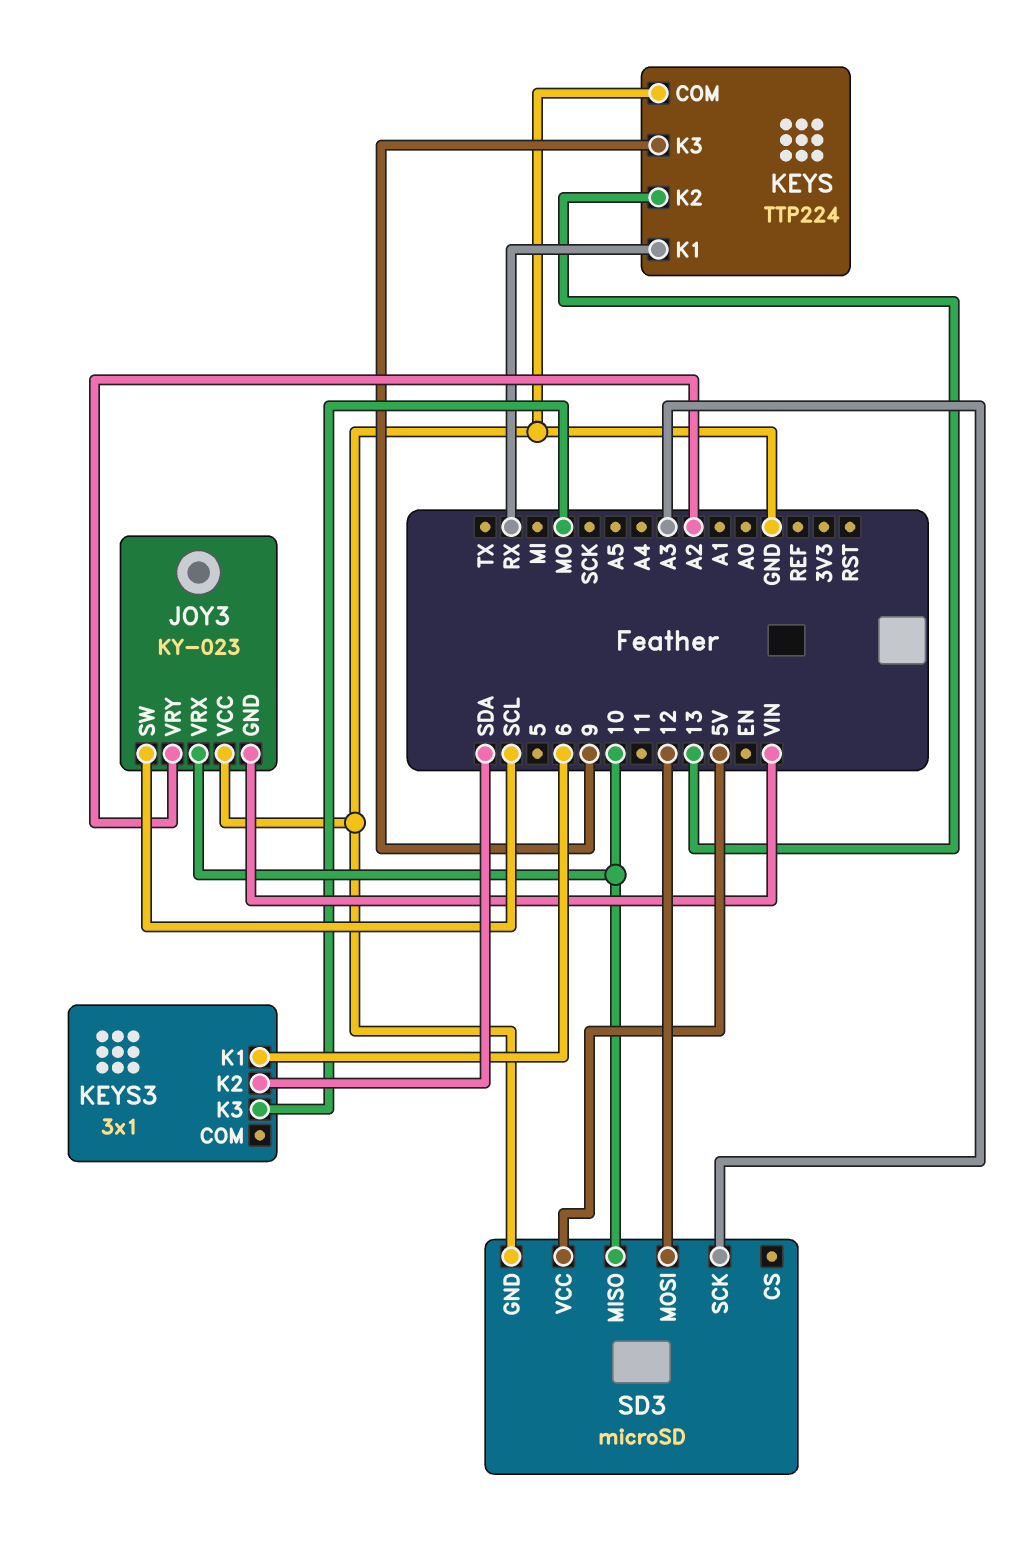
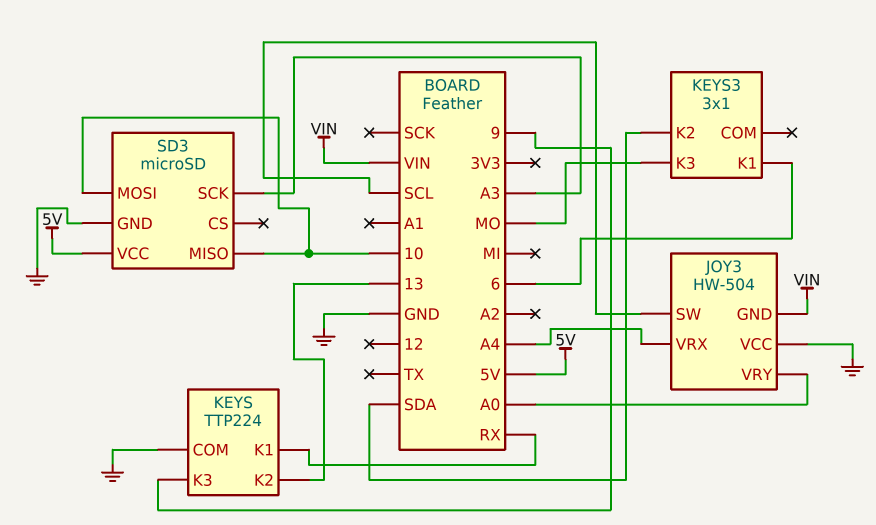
JOY3: KY-023 -> HW-504
JOY3 pin VRX: 10 -> A4
JOY3 pin VRY: A2 -> A0
SD3 pin MOSI: 12 -> 10

